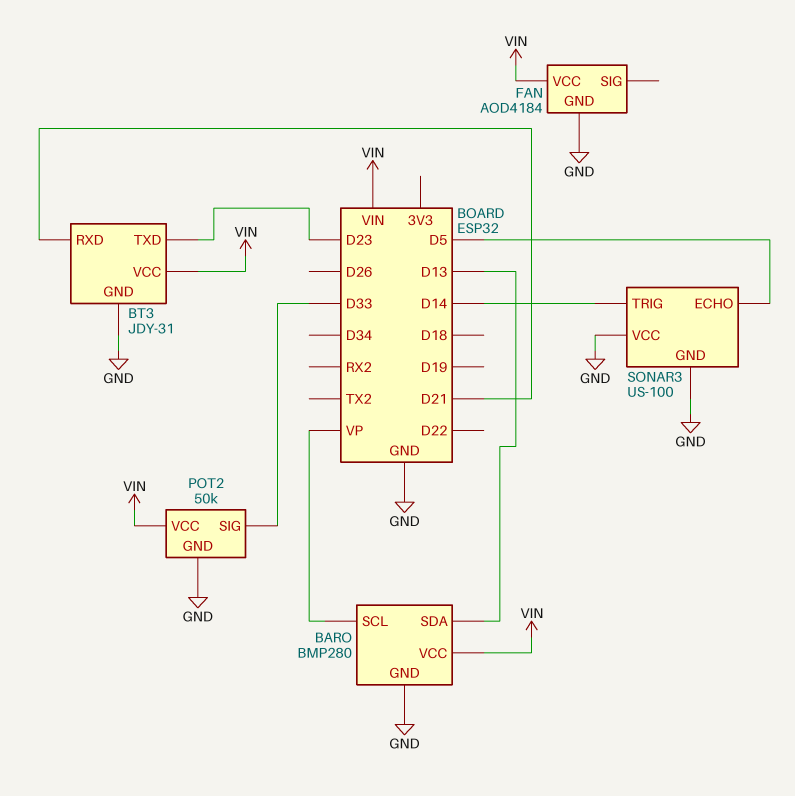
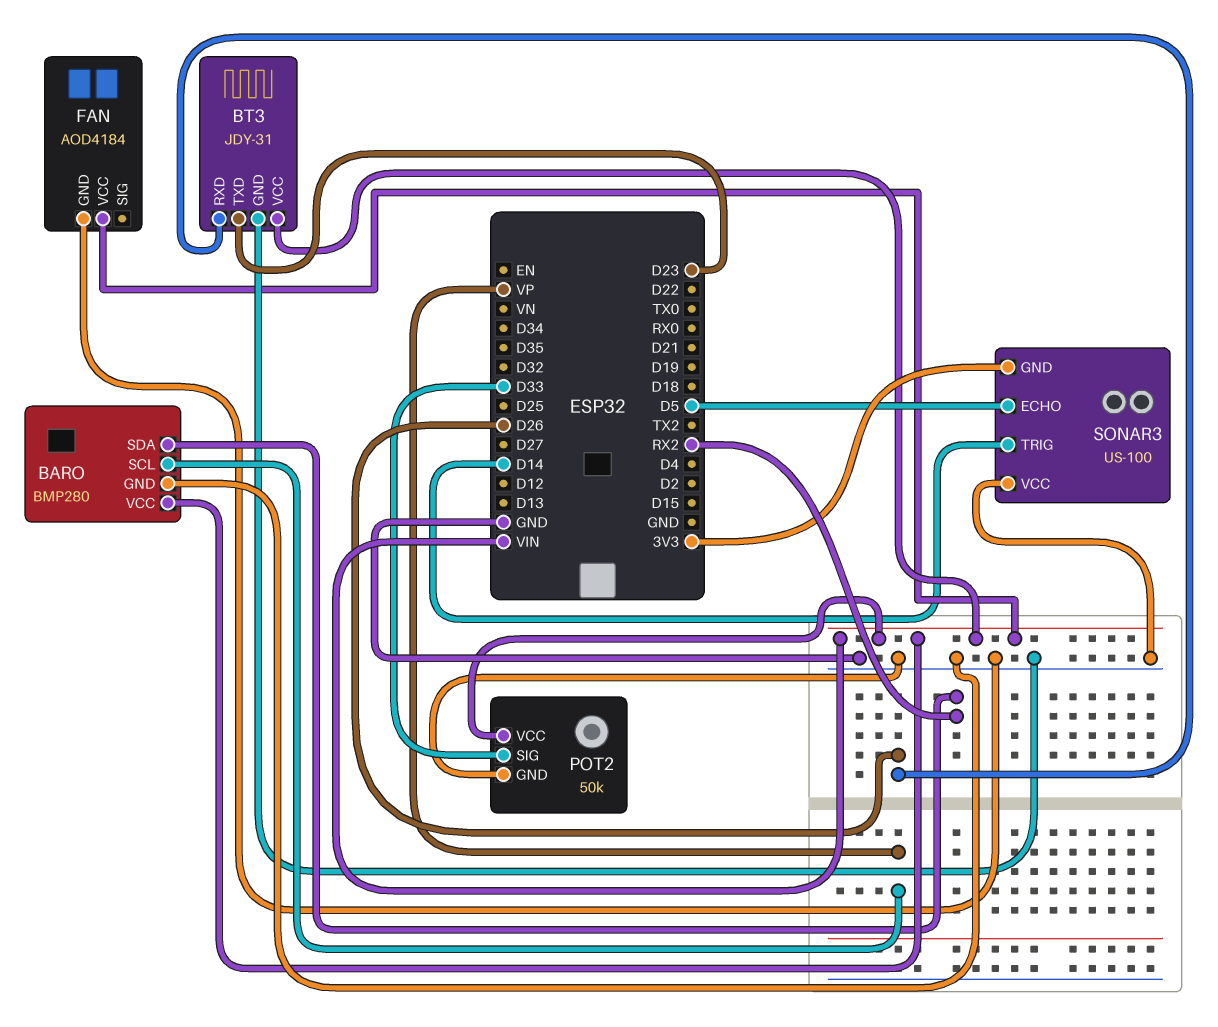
BARO pin SDA: D13 -> RX2
BT3 pin RXD: D21 -> D26
SONAR3 pin GND: GND -> 3V3

